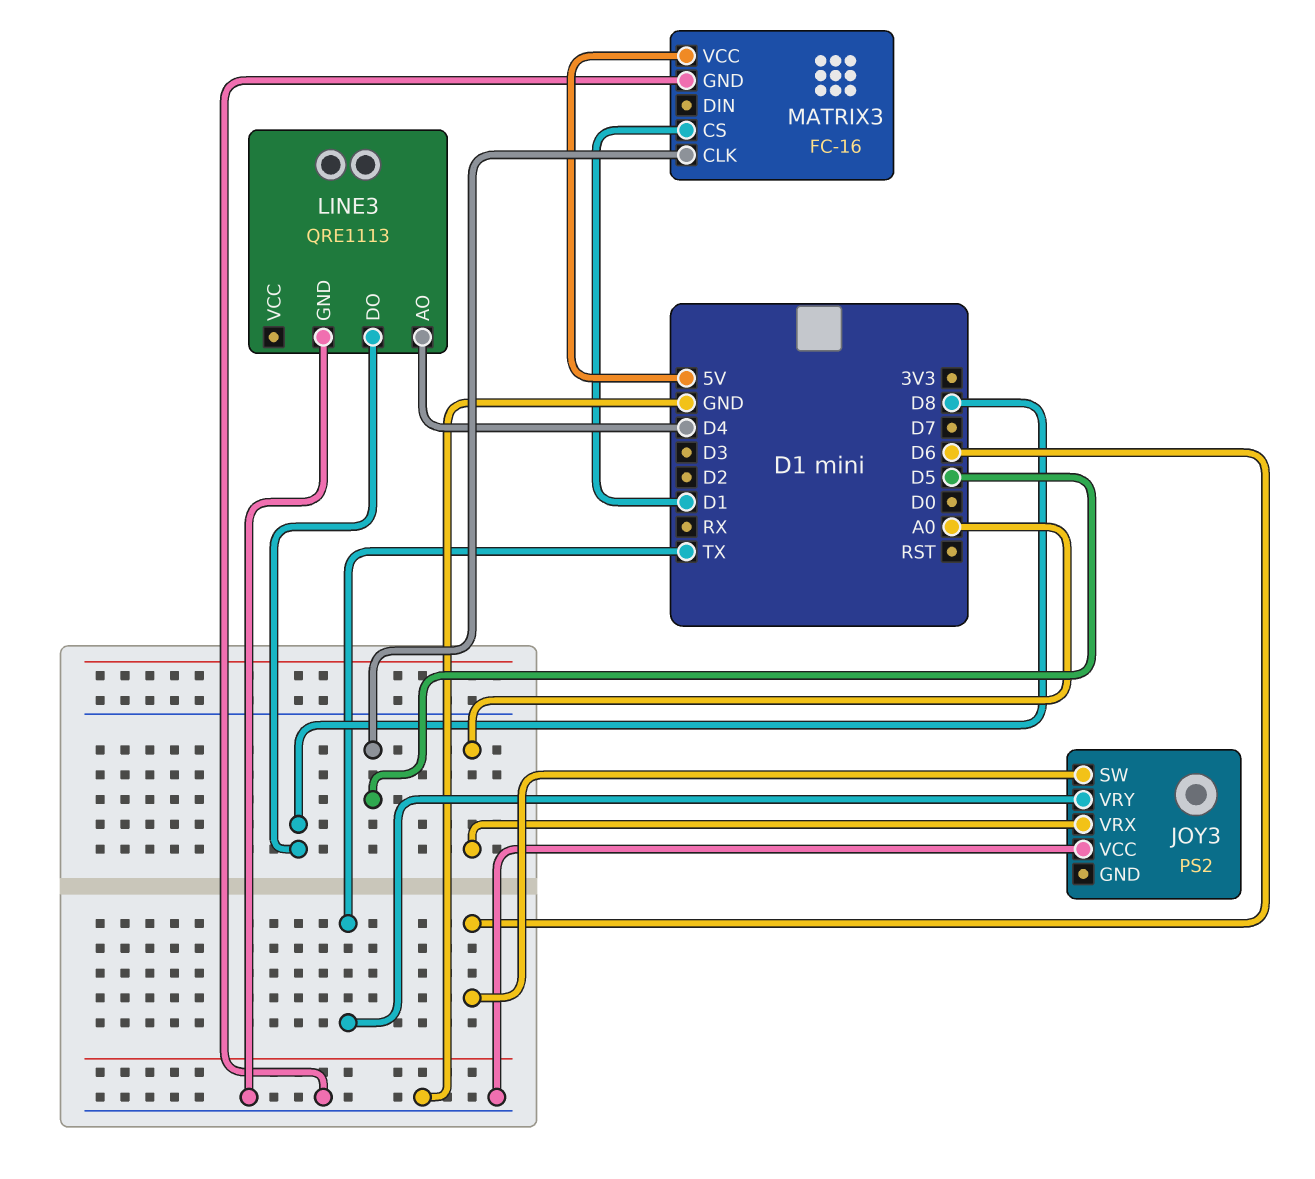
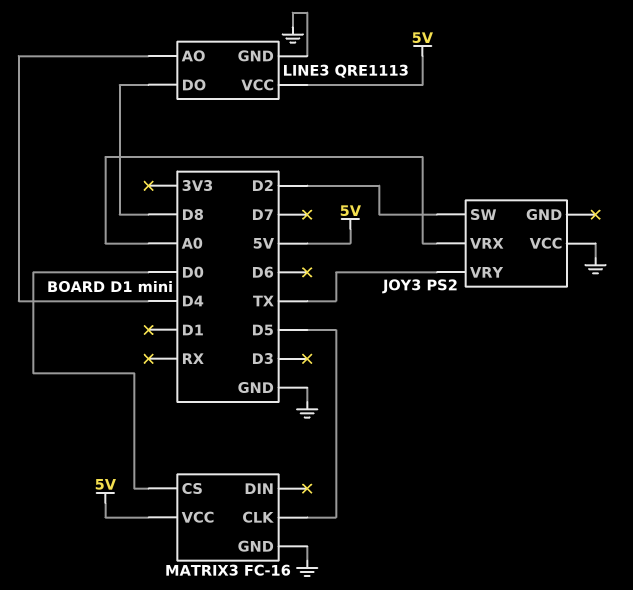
JOY3 pin SW: D6 -> D2
LINE3 pin VCC: none -> 5V
MATRIX3 pin CS: D1 -> D0

